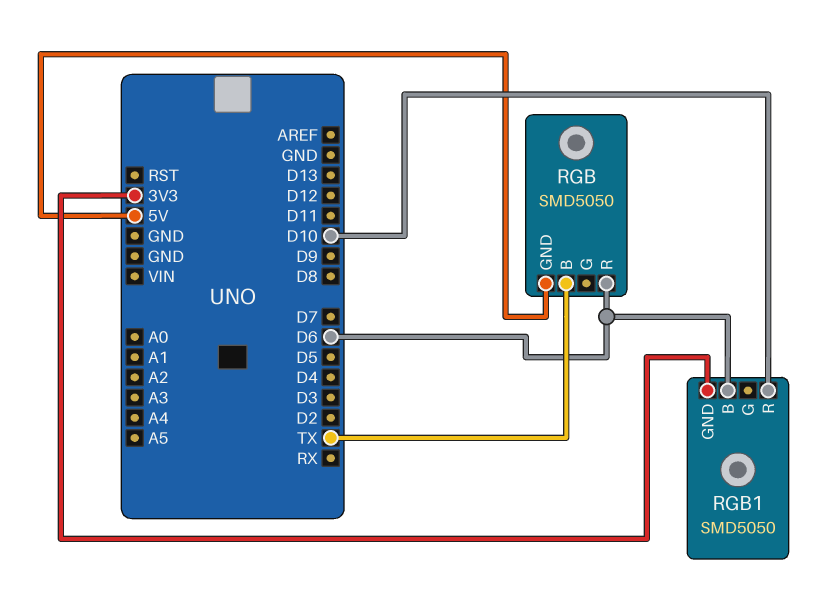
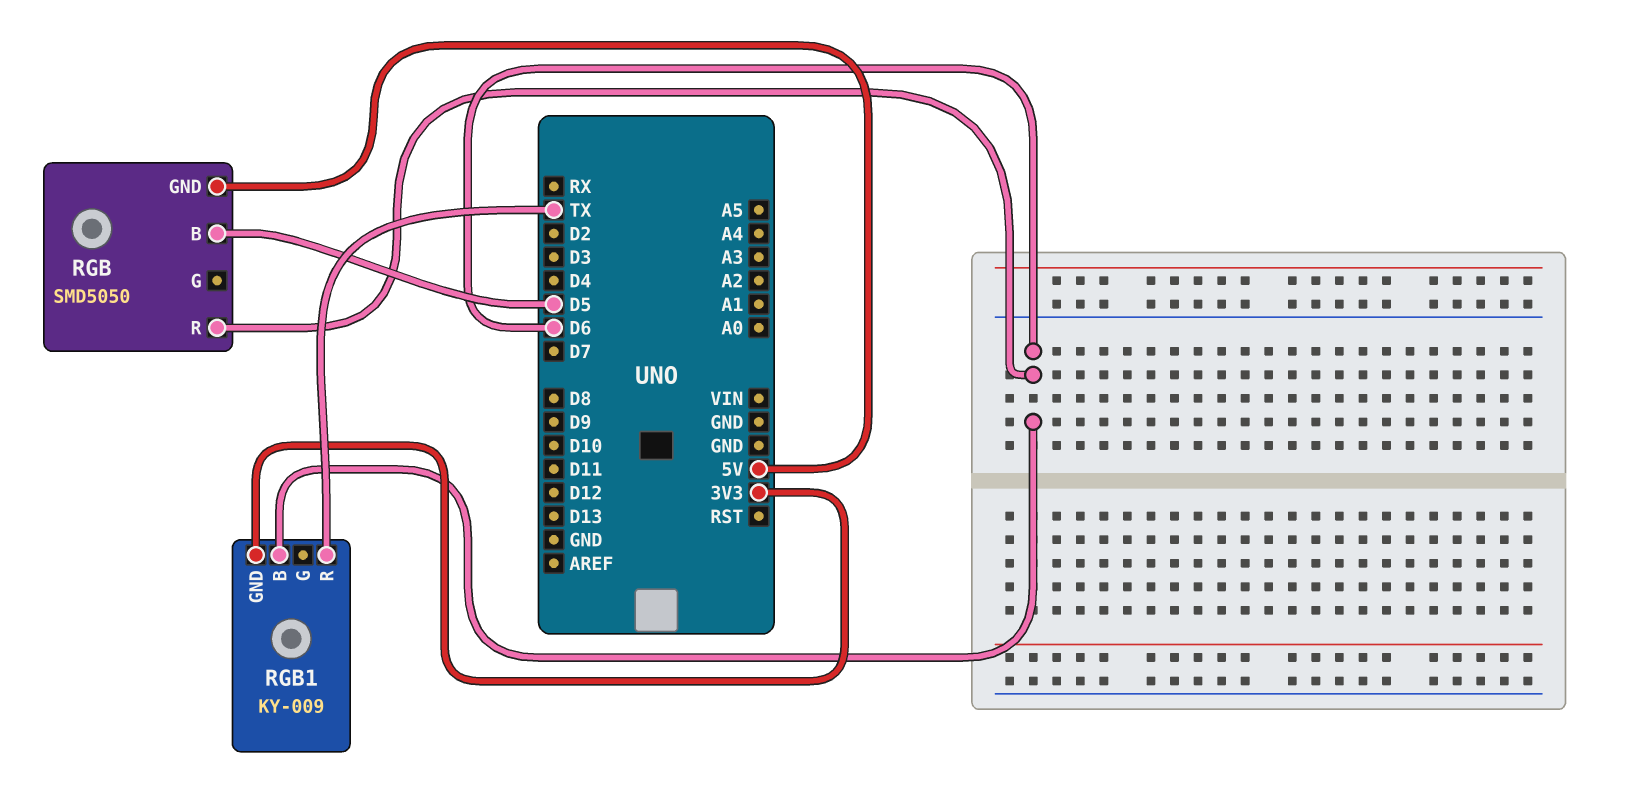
RGB pin B: TX -> D5
RGB1: SMD5050 -> KY-009
RGB1 pin R: D10 -> TX

